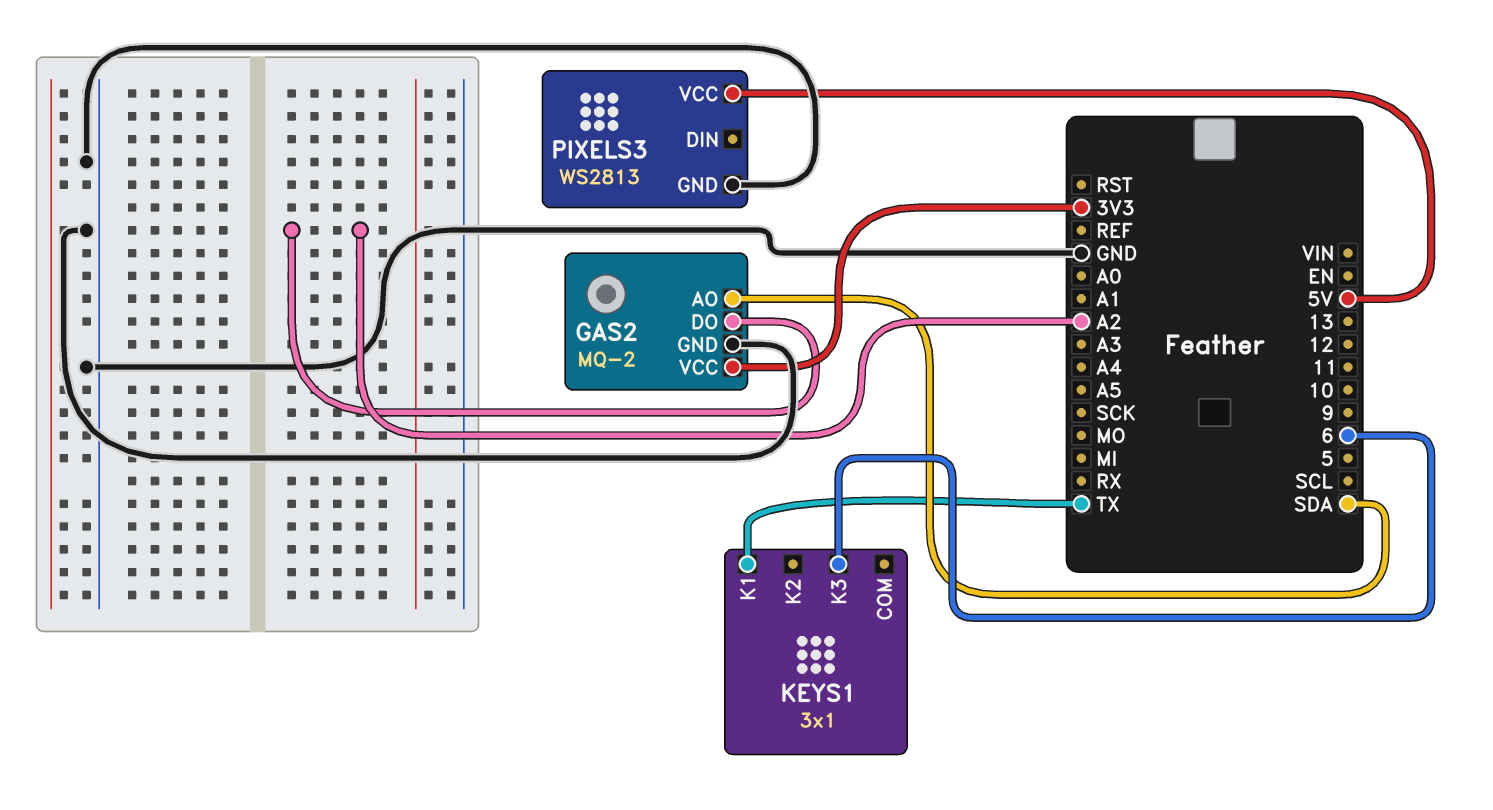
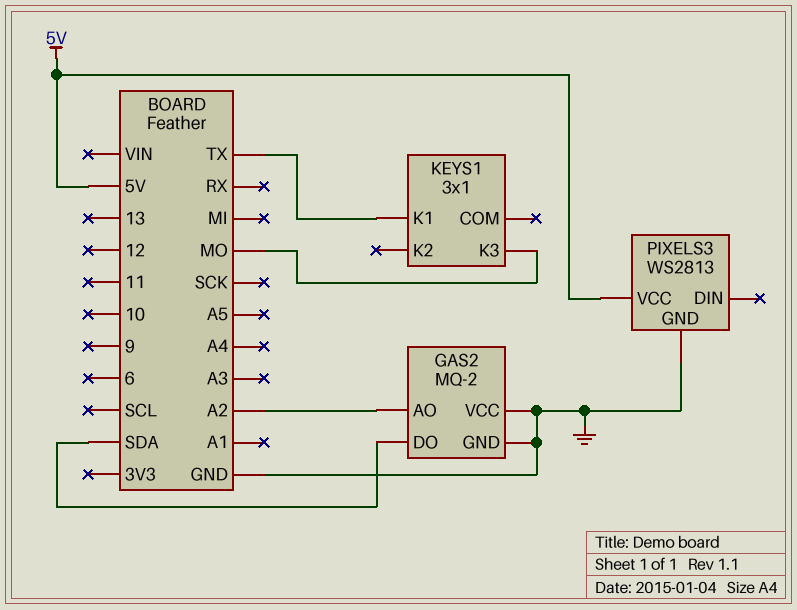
GAS2 pin AO: SDA -> A2
GAS2 pin DO: A2 -> SDA
GAS2 pin VCC: 3V3 -> GND
KEYS1 pin K3: 6 -> MO

